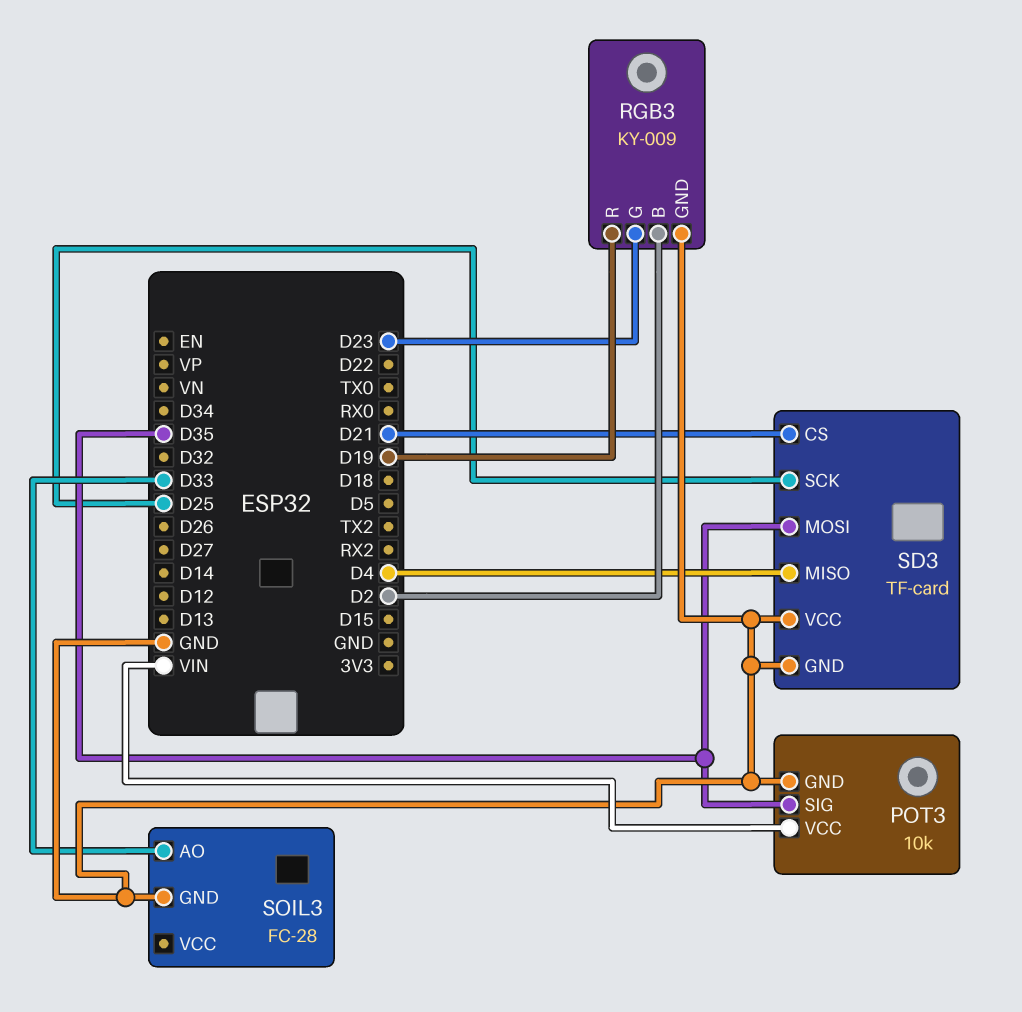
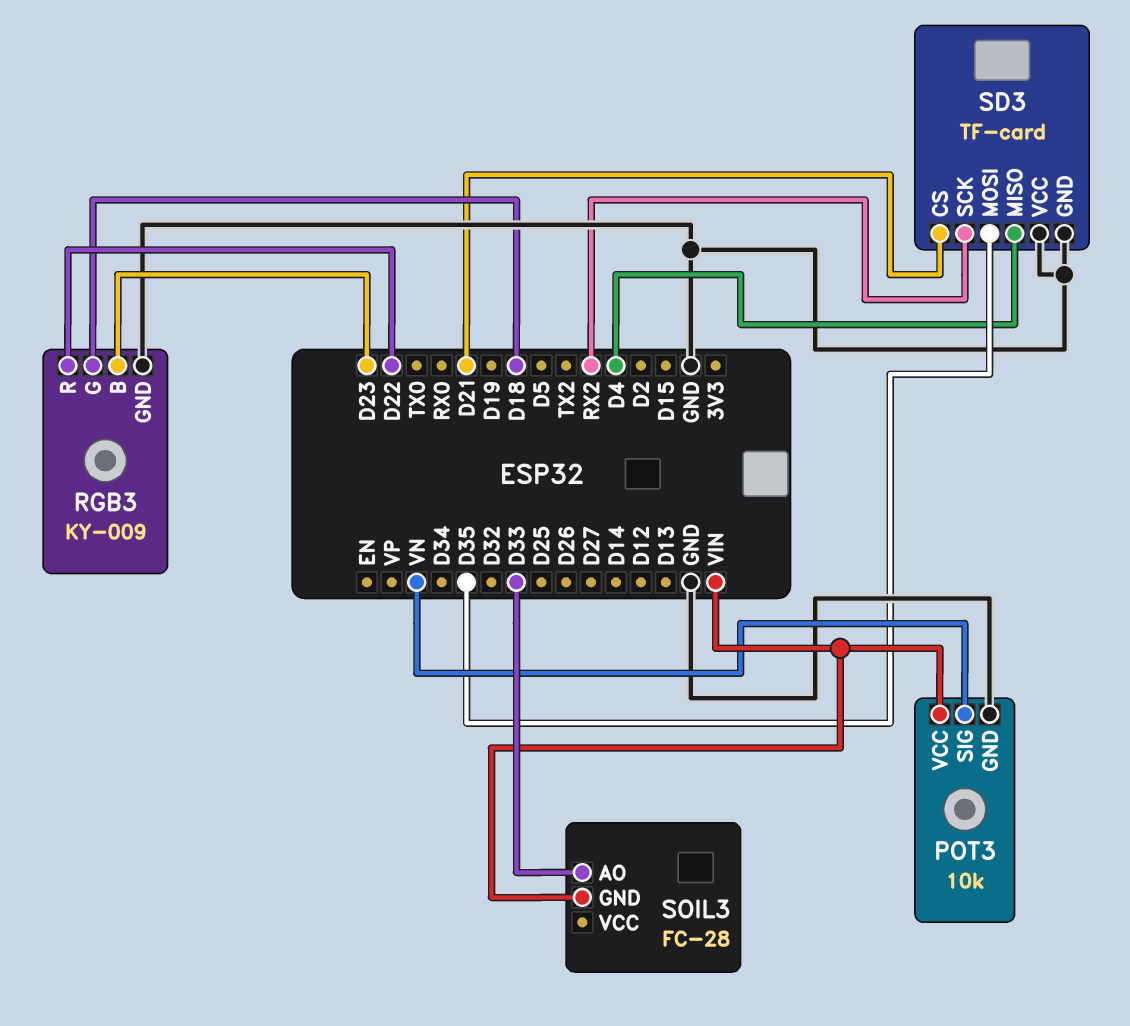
POT3 pin SIG: D35 -> VN
RGB3 pin B: D2 -> D23
RGB3 pin G: D23 -> D18
RGB3 pin R: D19 -> D22
SD3 pin SCK: D25 -> RX2
SOIL3 pin GND: GND -> VIN

